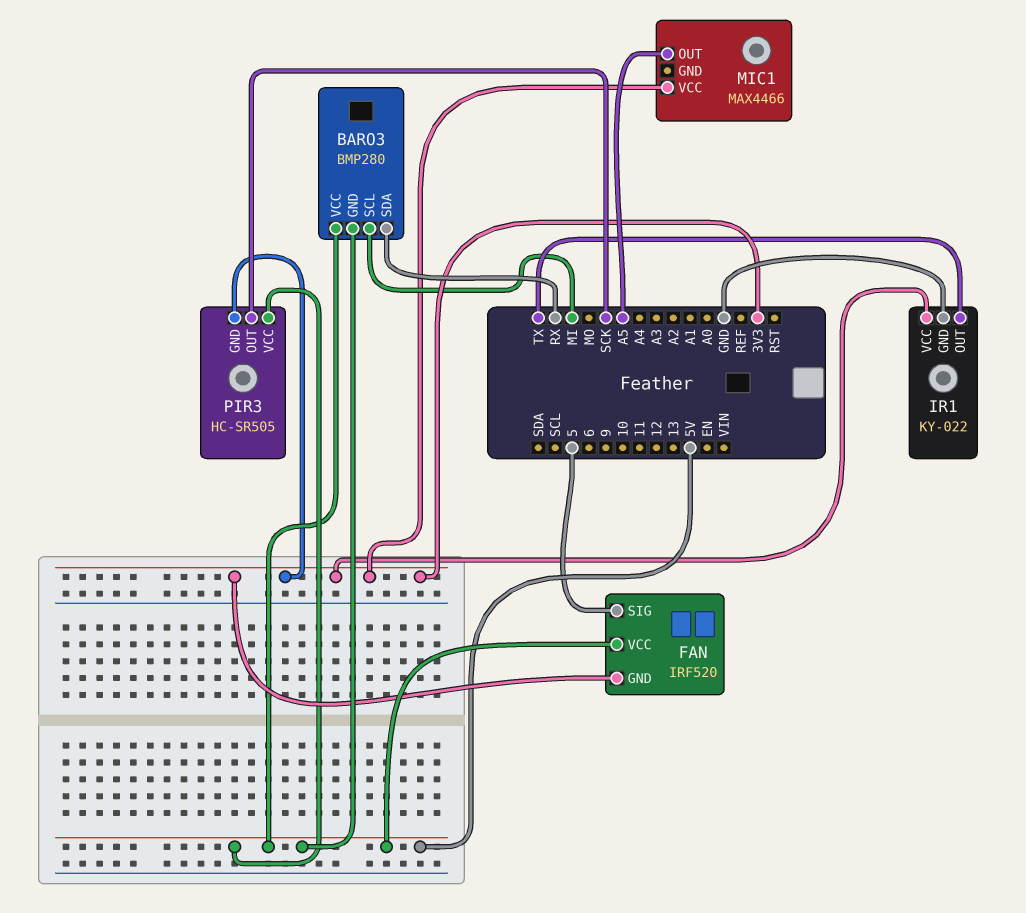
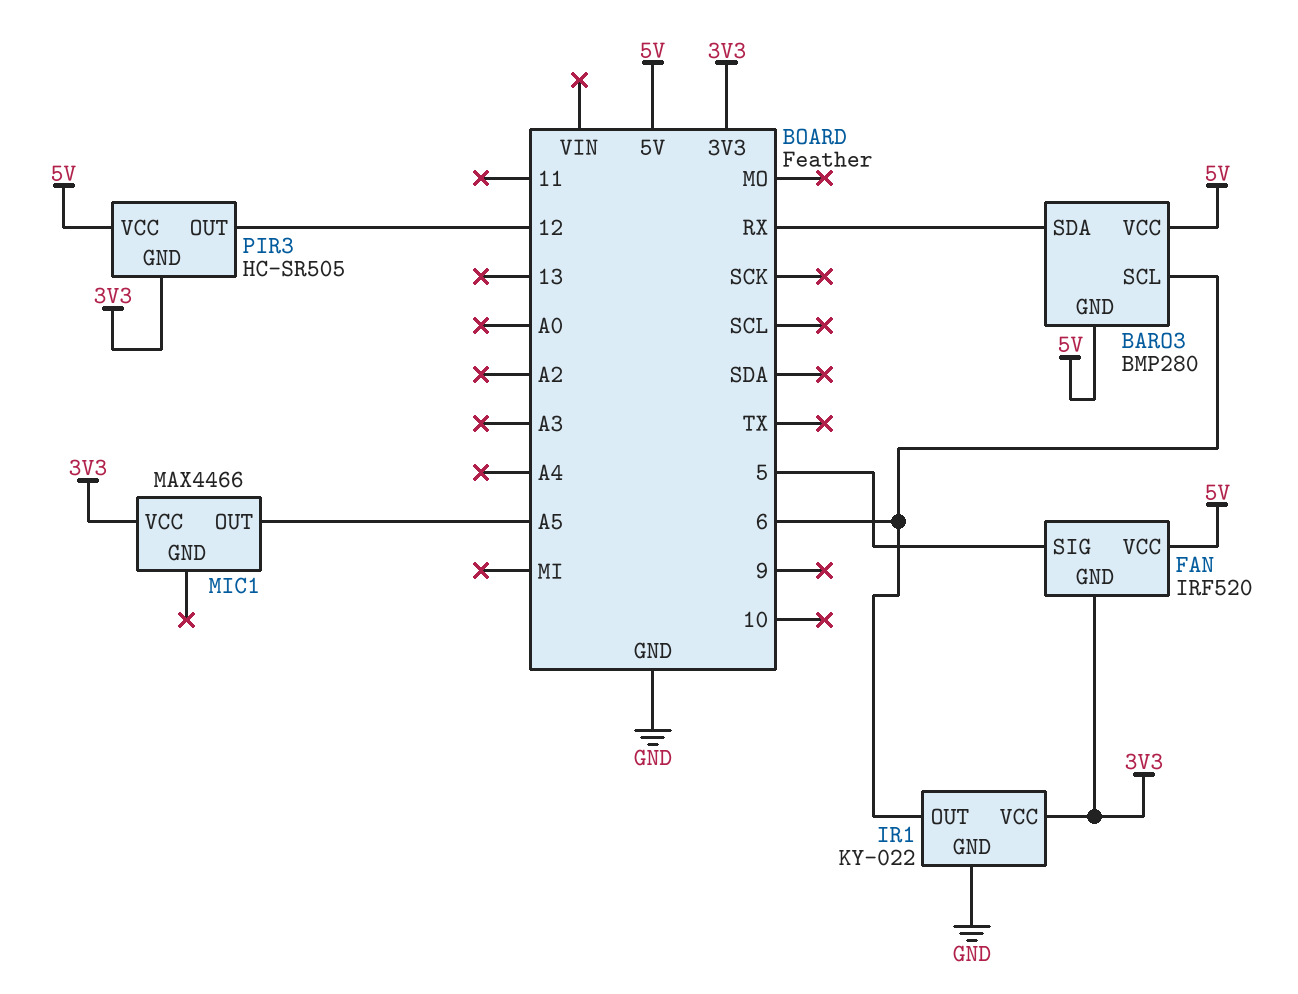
BARO3 pin SCL: MI -> 6
IR1 pin OUT: TX -> 6
PIR3 pin OUT: SCK -> 12

